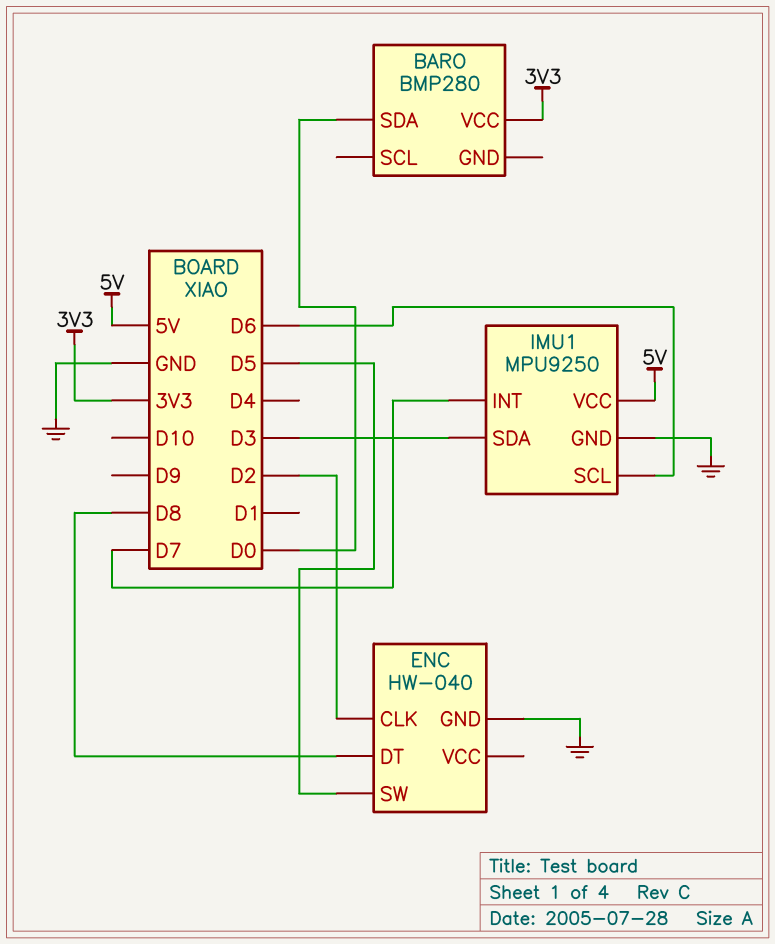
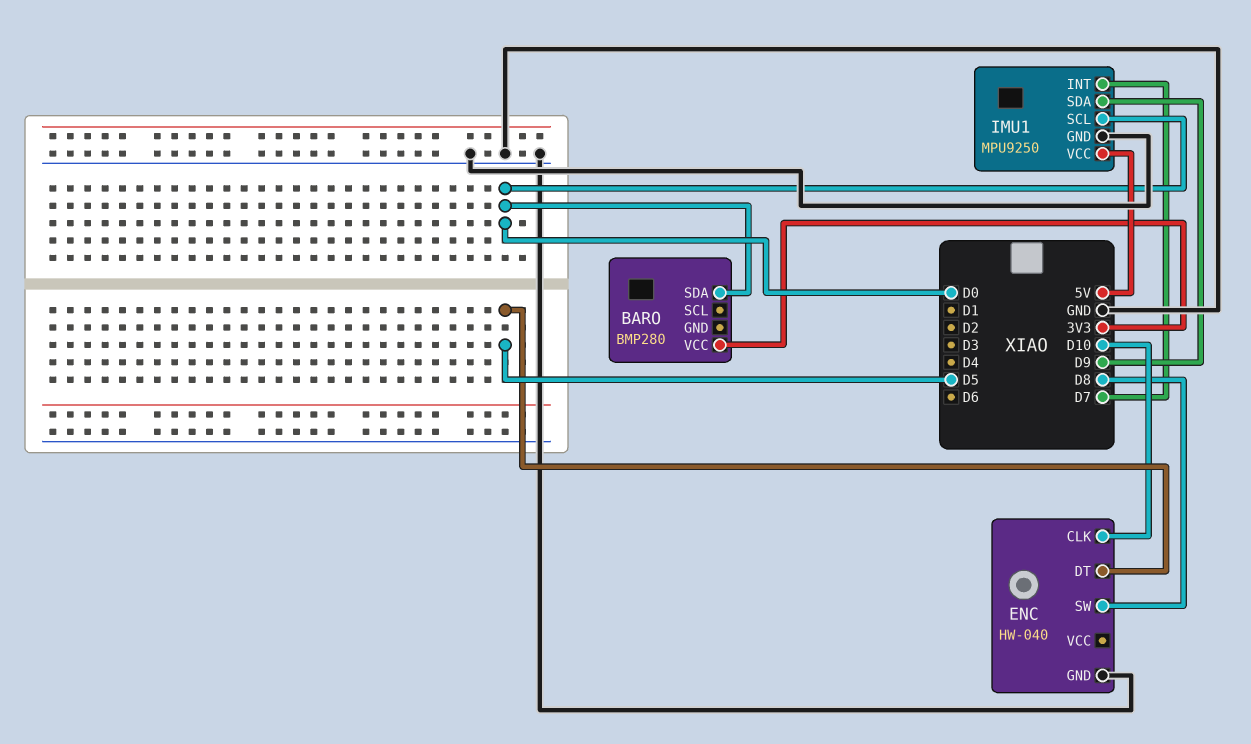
ENC pin CLK: D2 -> D10
ENC pin DT: D8 -> D5
ENC pin SW: D5 -> D8
IMU1 pin SCL: D6 -> D0
IMU1 pin SDA: D3 -> D9

